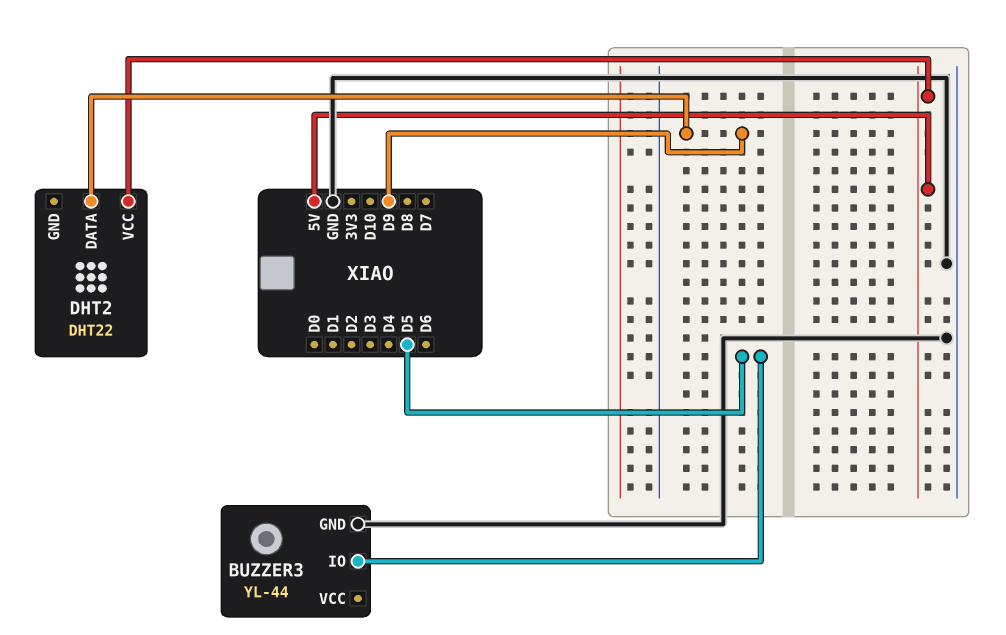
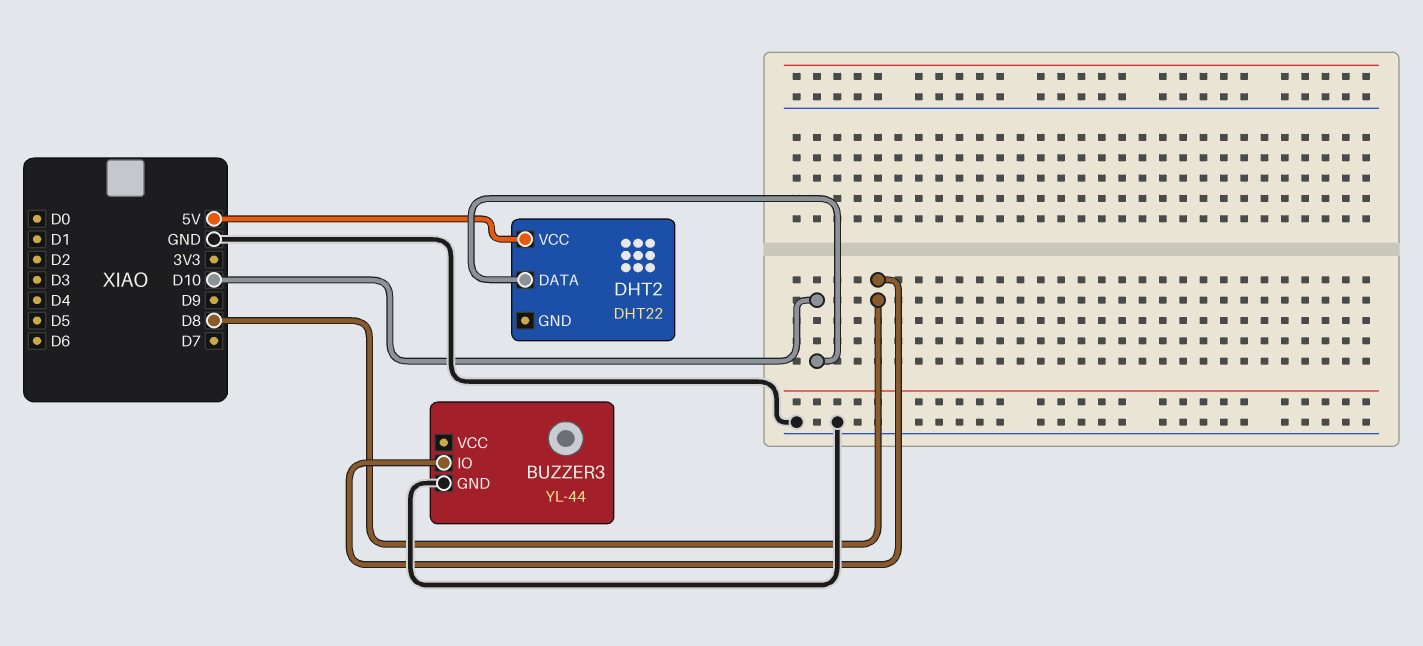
BUZZER3 pin IO: D5 -> D8
DHT2 pin DATA: D9 -> D10

